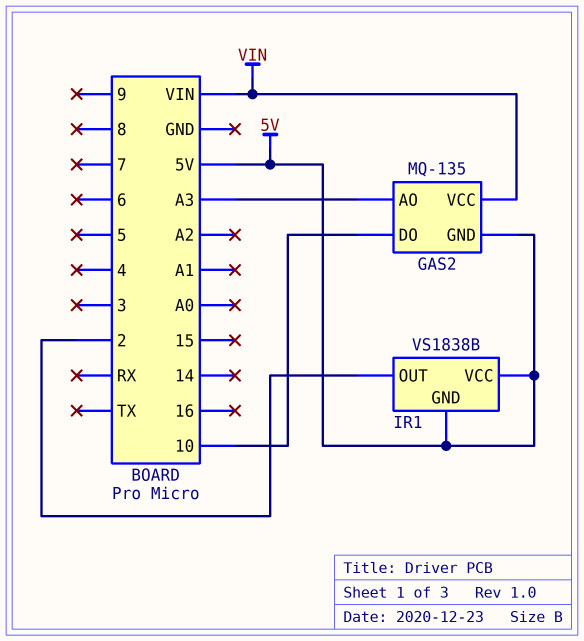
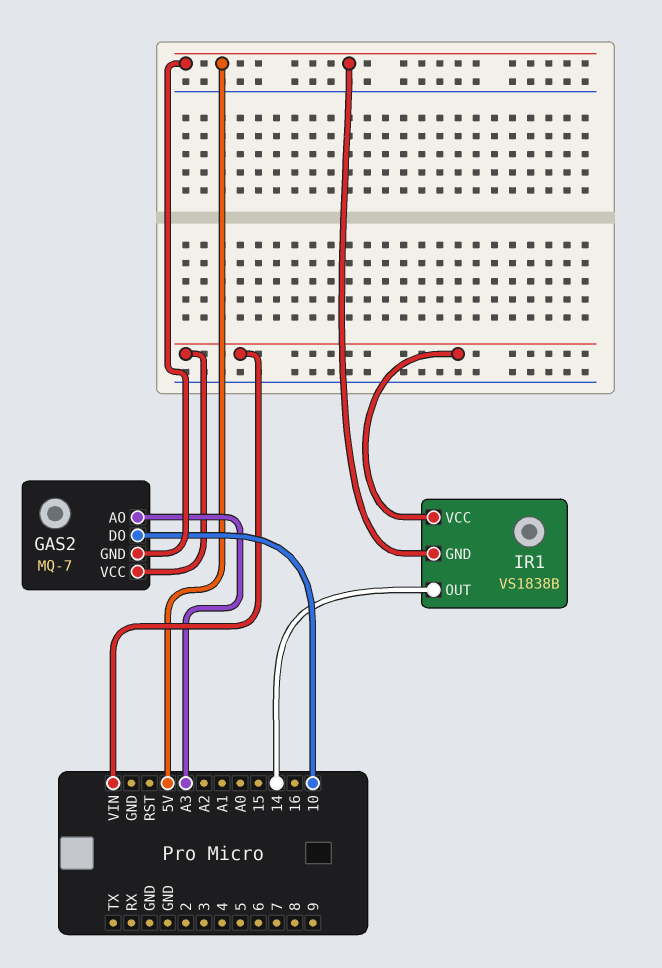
GAS2: MQ-135 -> MQ-7
IR1 pin OUT: 2 -> 14
IR1 pin VCC: 5V -> VIN

